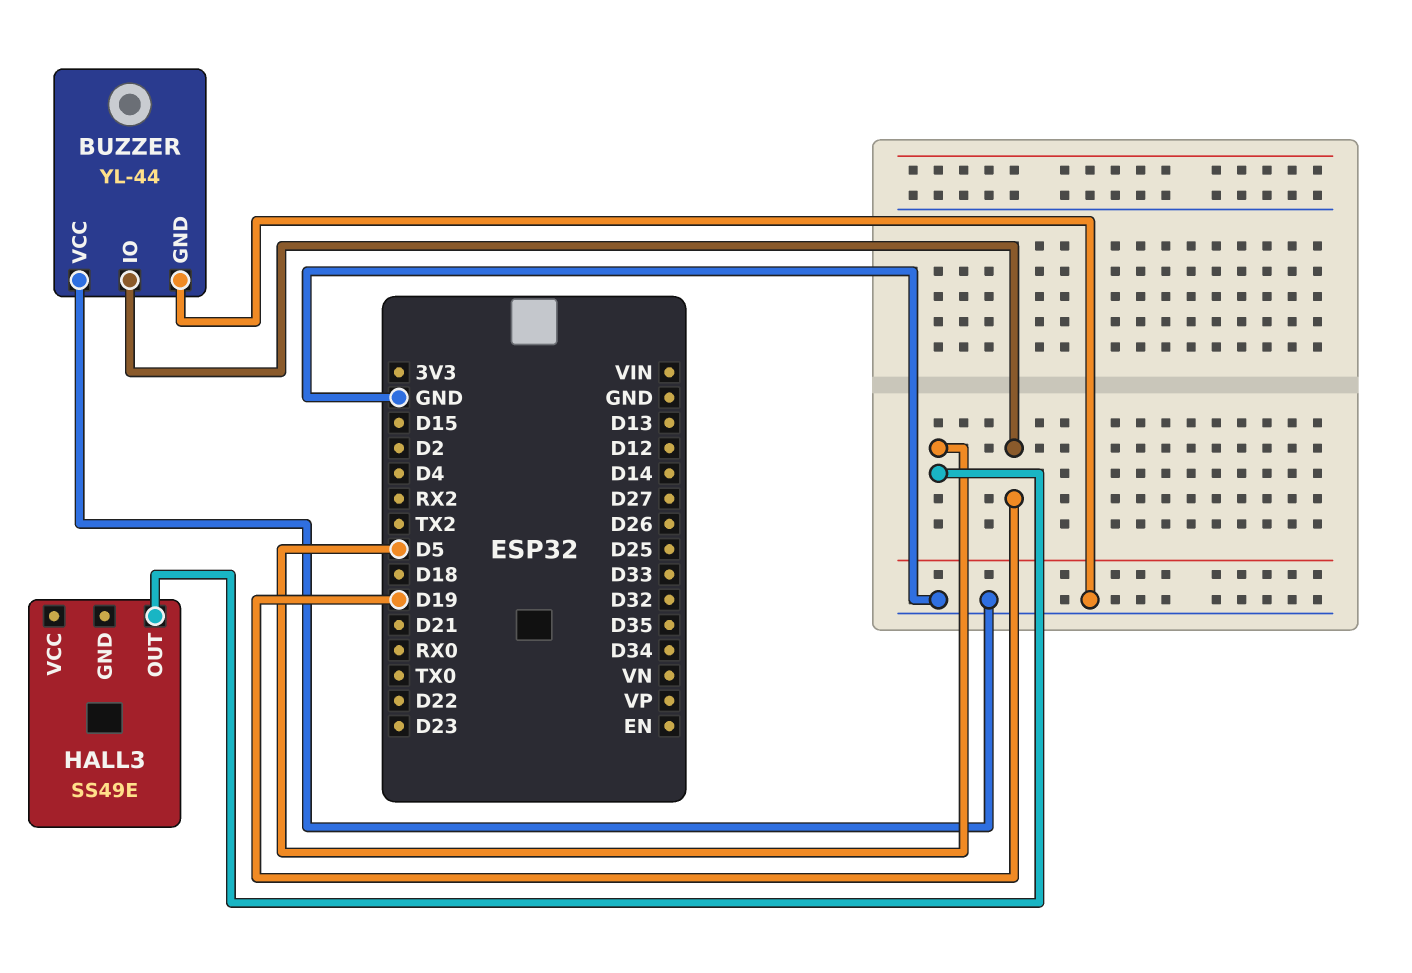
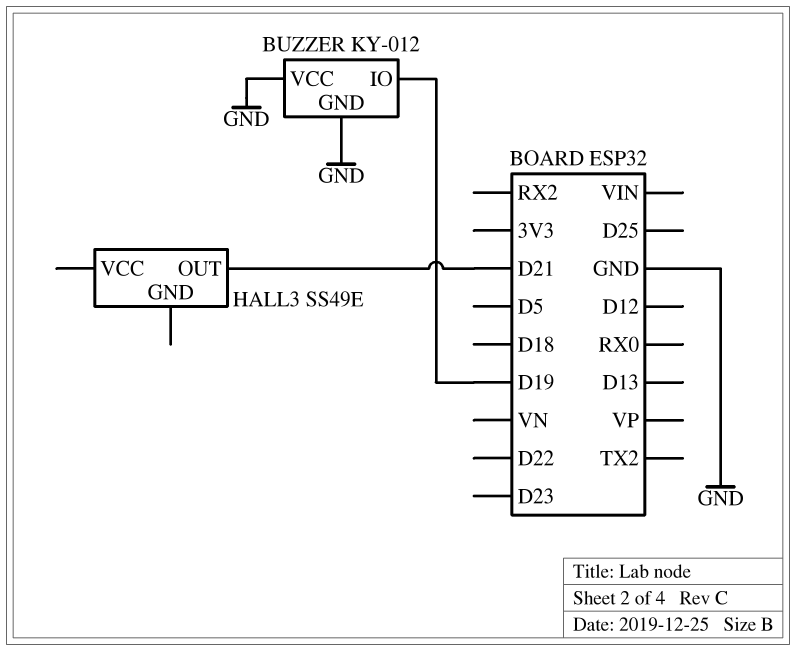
BUZZER: YL-44 -> KY-012
HALL3 pin OUT: D5 -> D21

